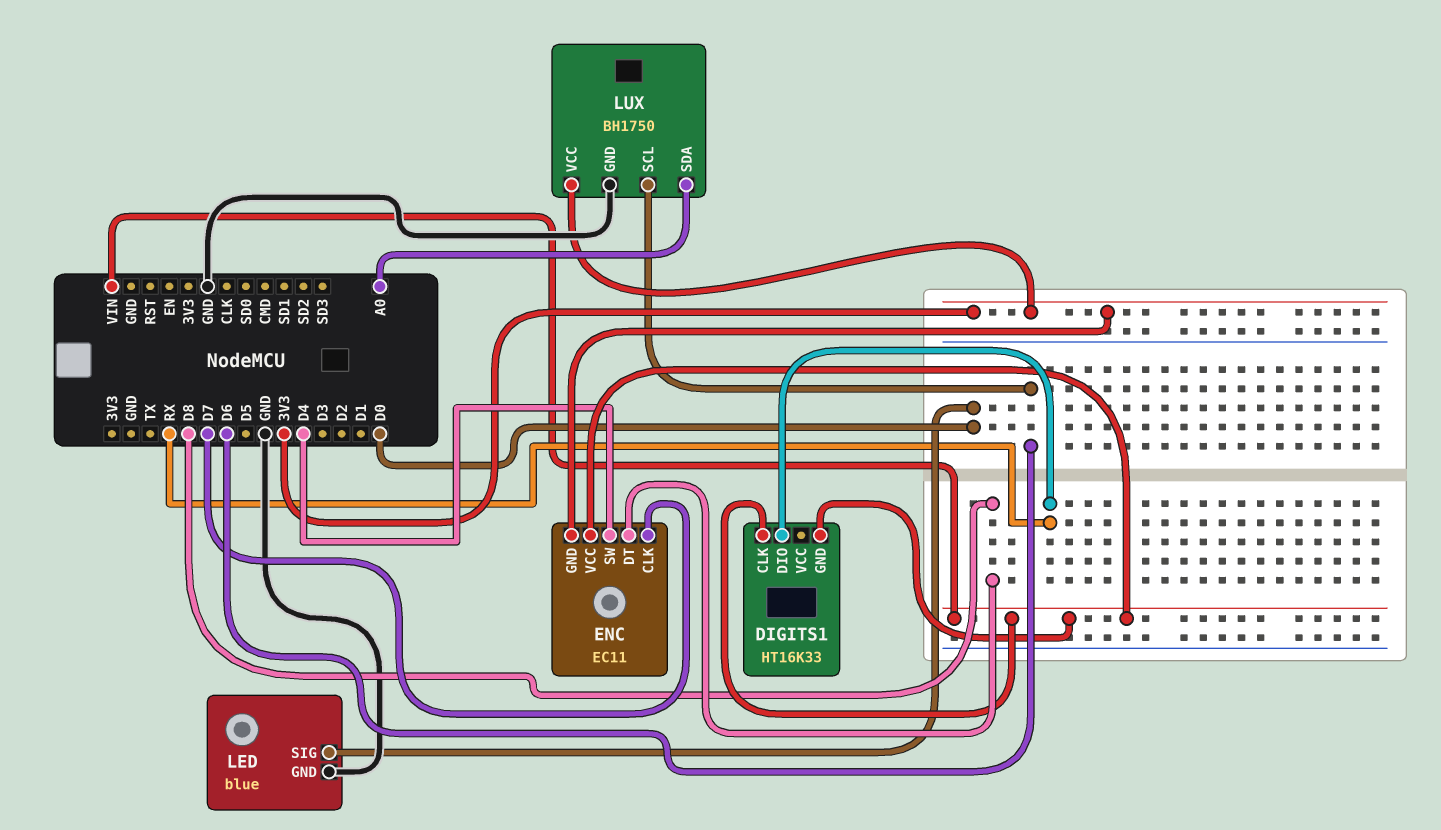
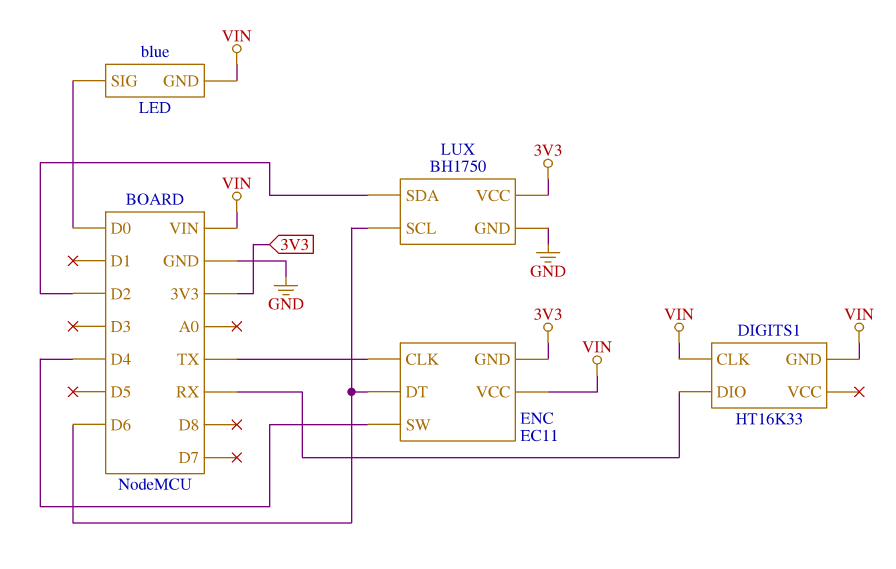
ENC pin CLK: D7 -> TX
ENC pin DT: D8 -> D6
LED pin GND: GND -> VIN
LUX pin SDA: A0 -> D2

